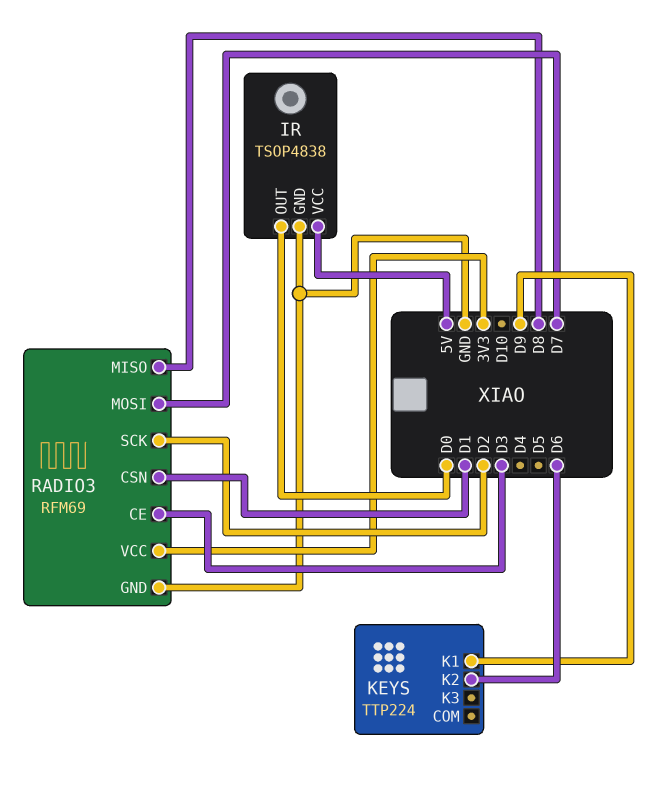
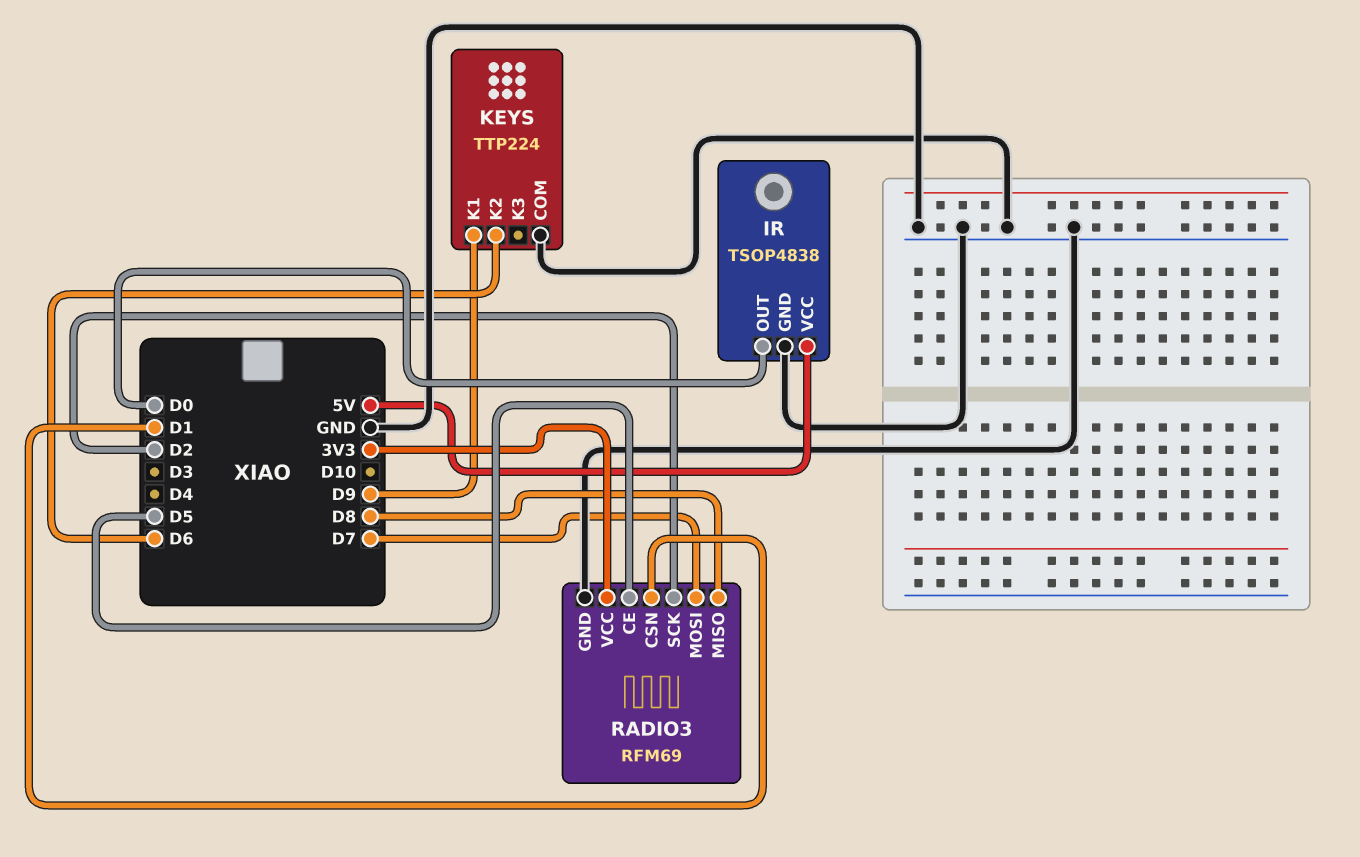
KEYS pin COM: none -> GND
RADIO3 pin CE: D3 -> D5

